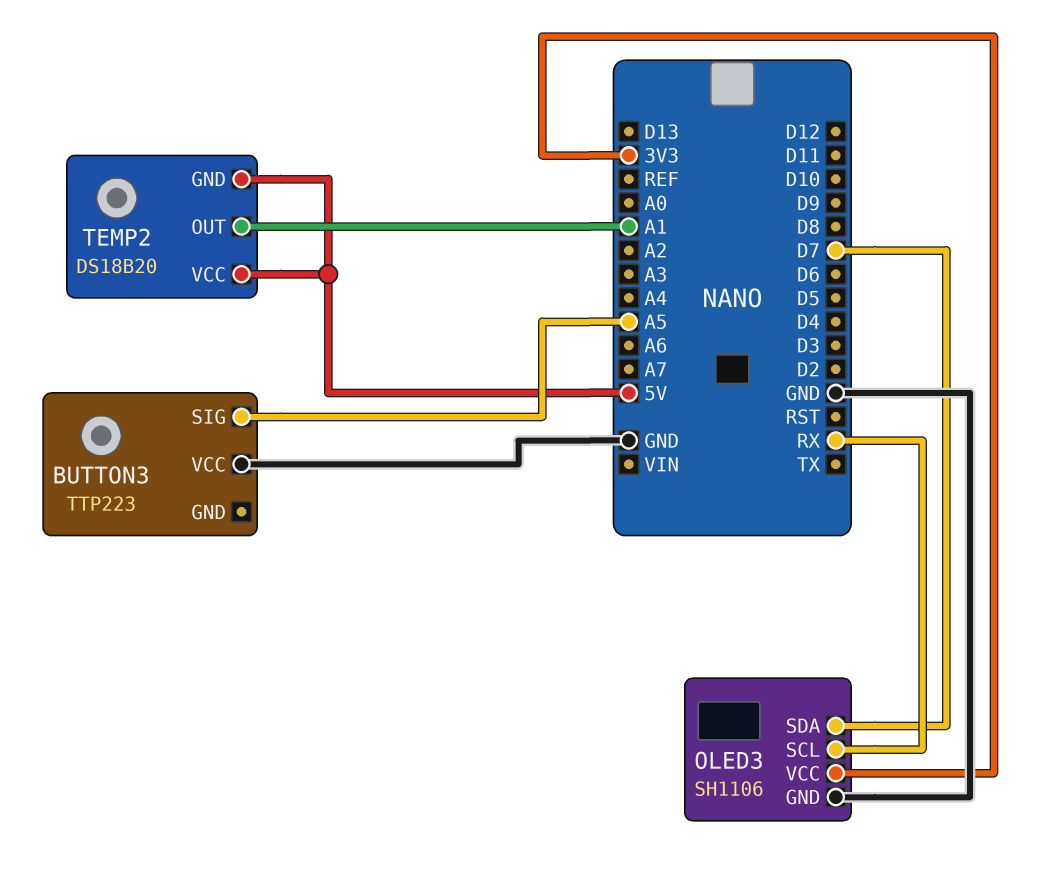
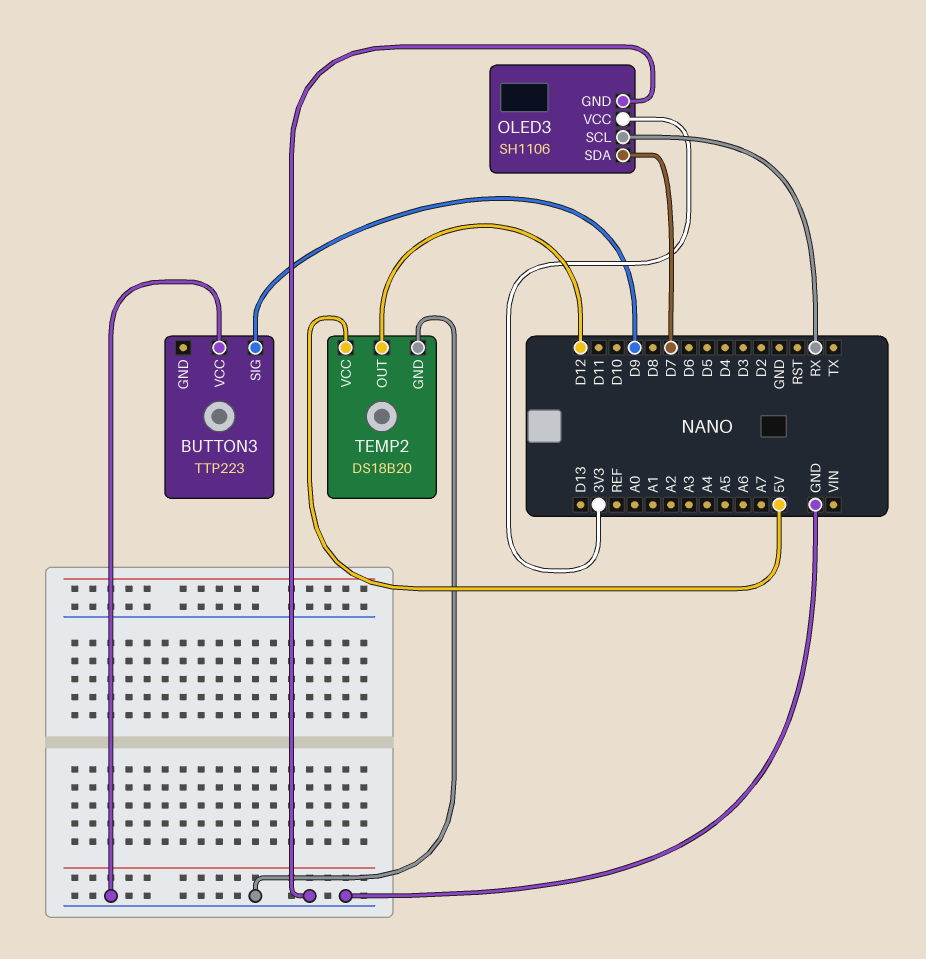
BUTTON3 pin SIG: A5 -> D9
TEMP2 pin GND: 5V -> GND
TEMP2 pin OUT: A1 -> D12

